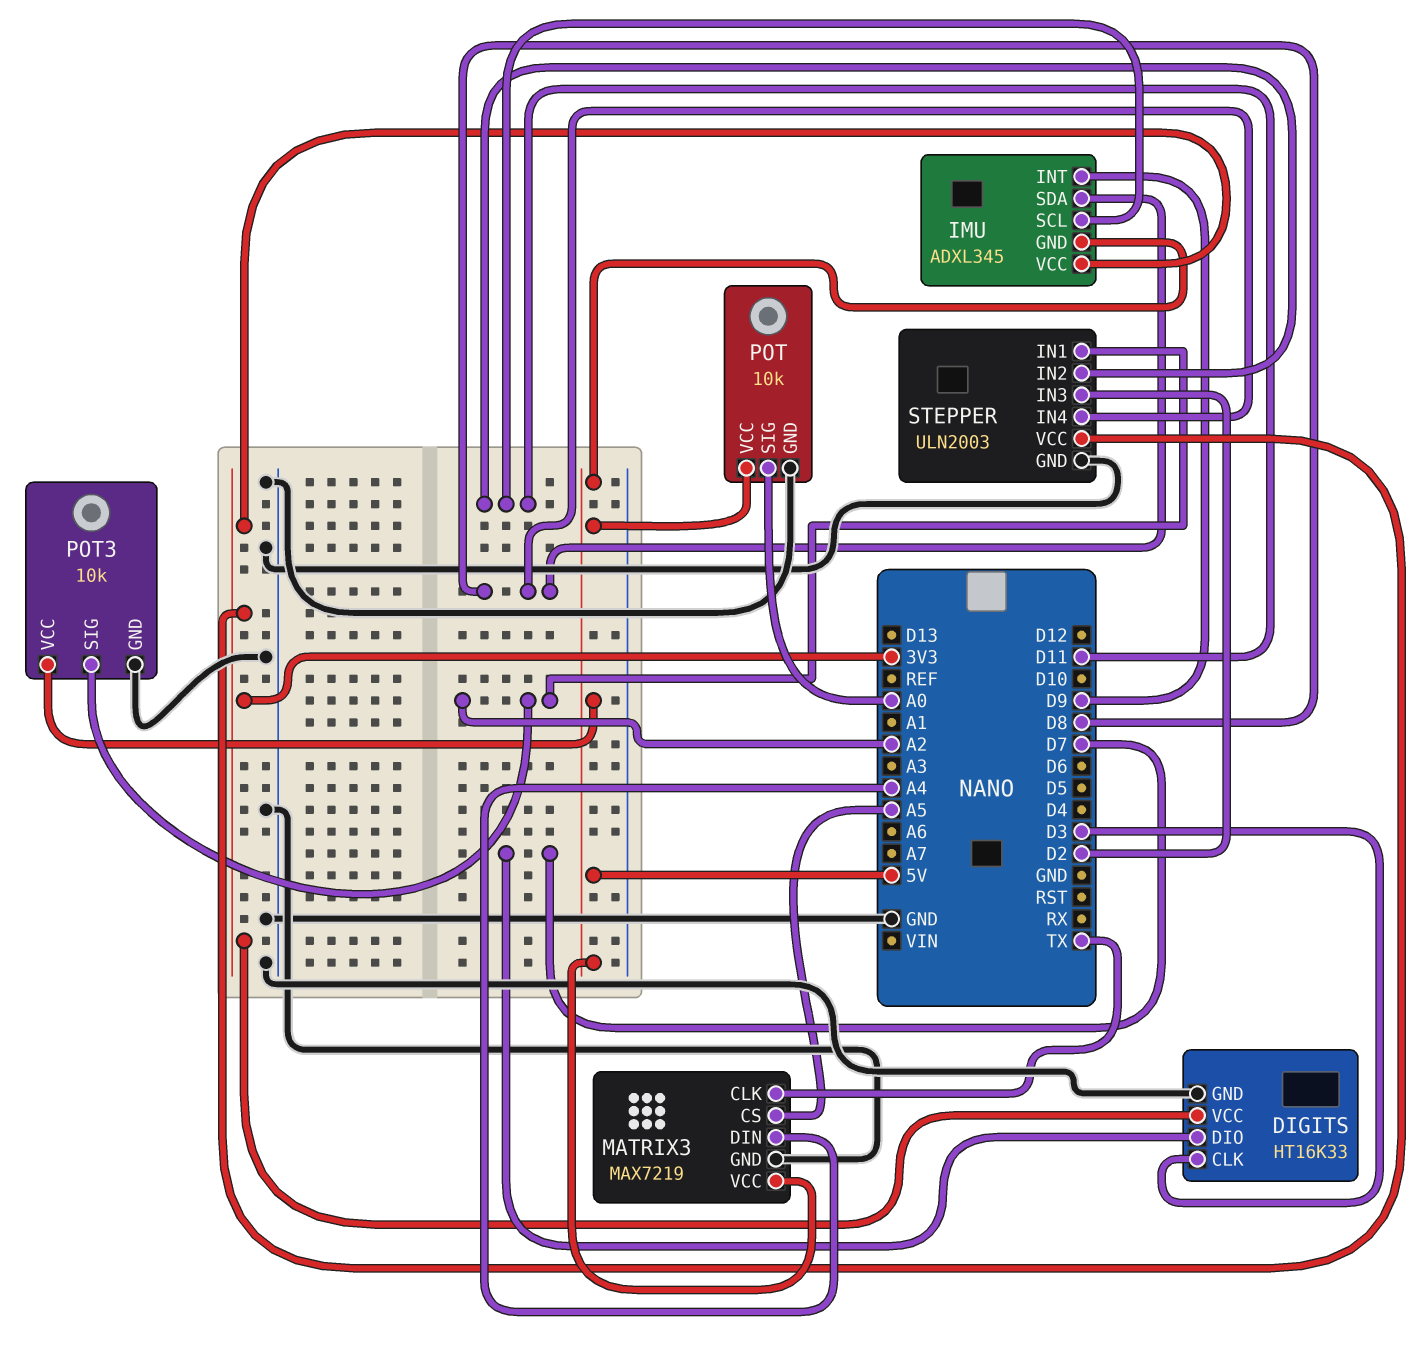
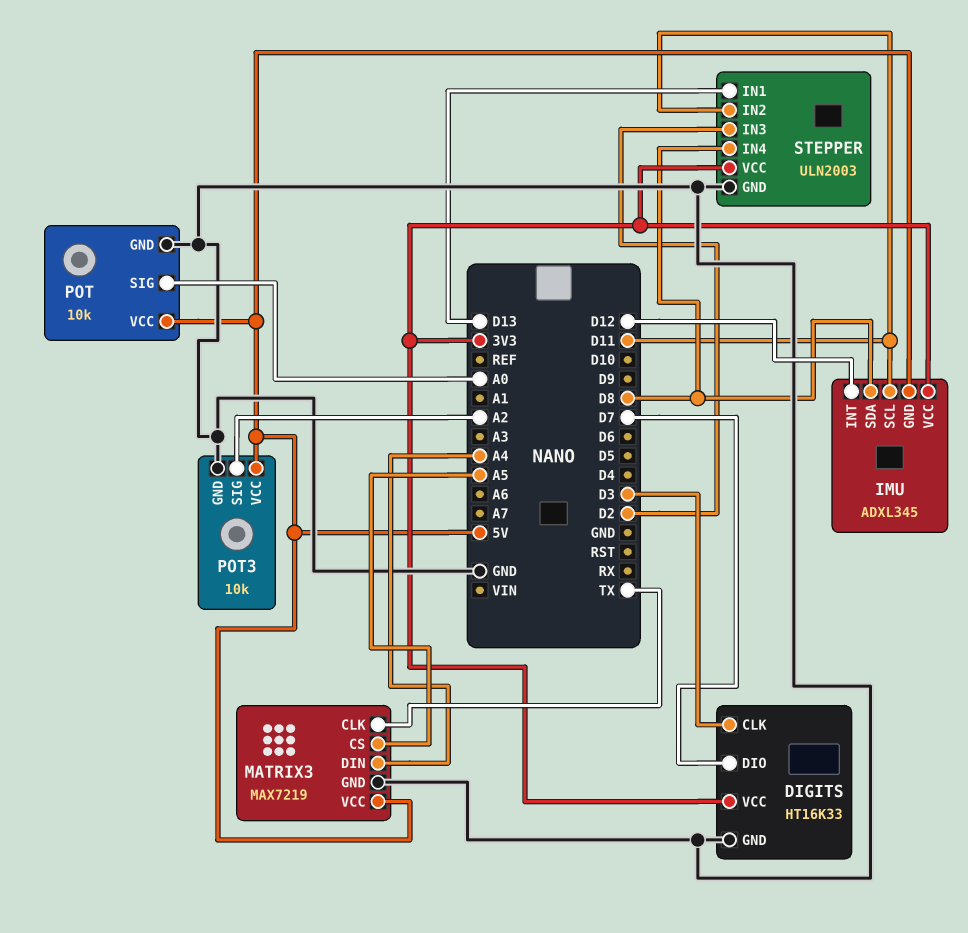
IMU pin INT: D9 -> D12
STEPPER pin IN1: A2 -> D13

